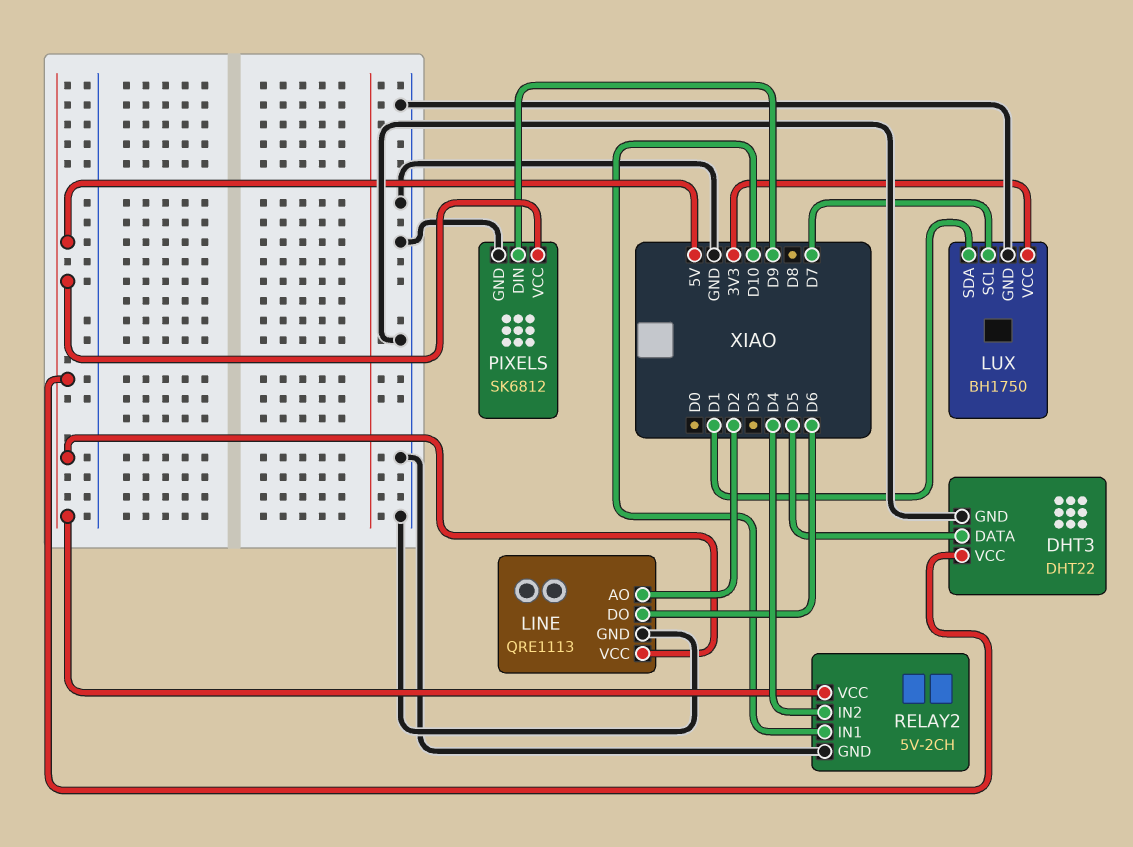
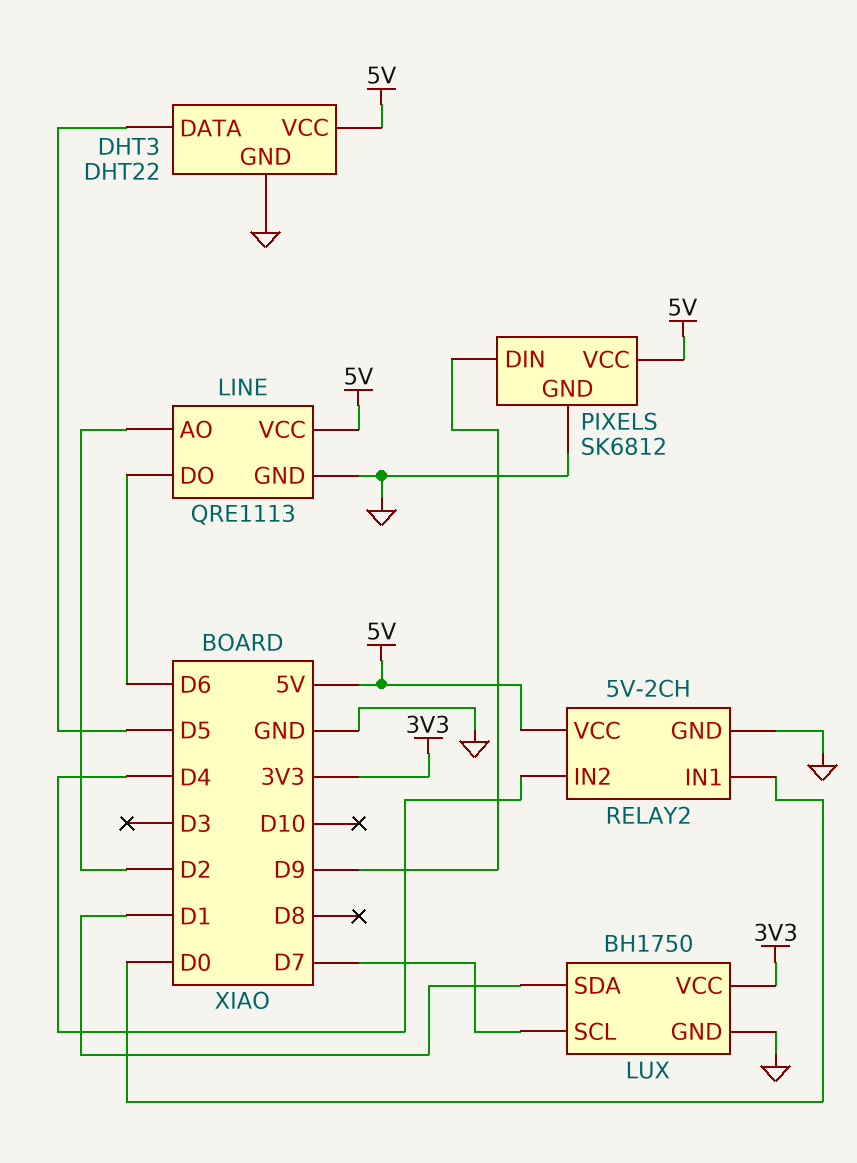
RELAY2 pin IN1: D10 -> D0

